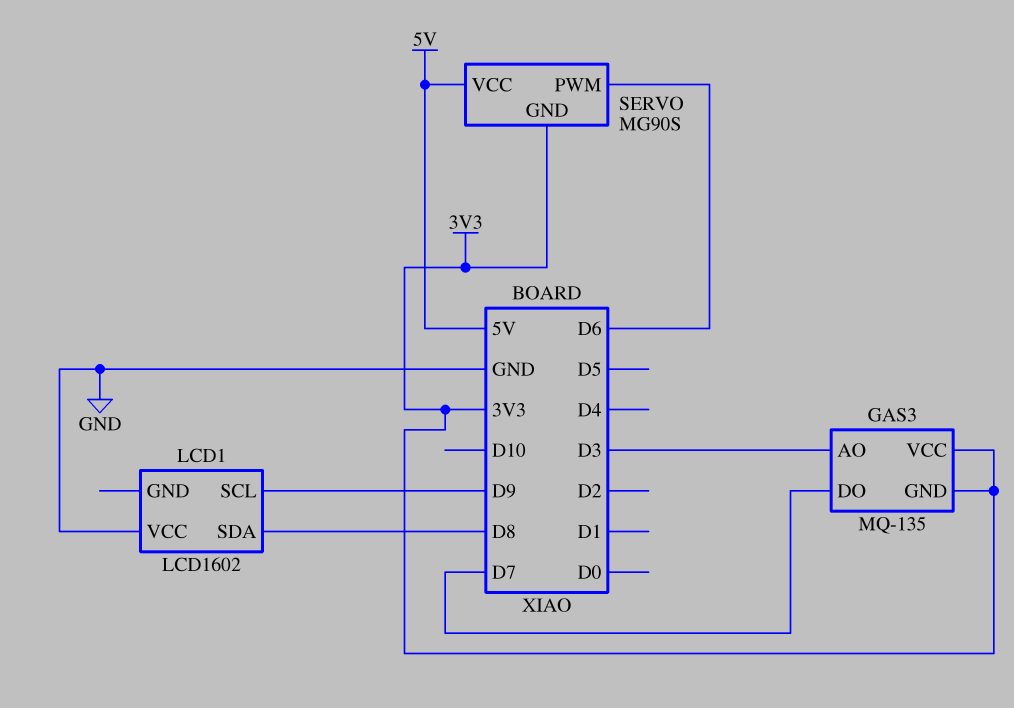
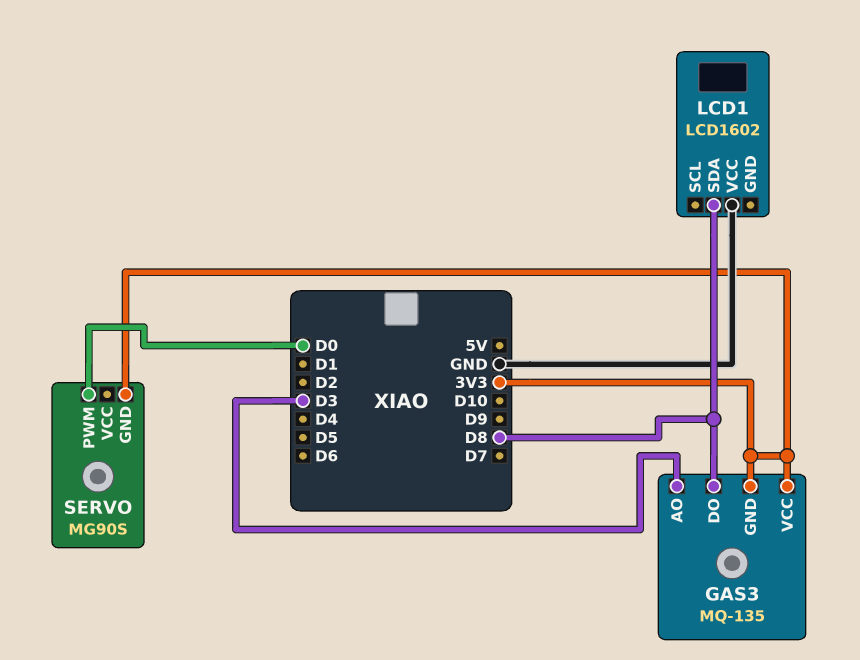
GAS3 pin DO: D7 -> D8
LCD1 pin SCL: D9 -> none
SERVO pin PWM: D6 -> D0
SERVO pin VCC: 5V -> none

